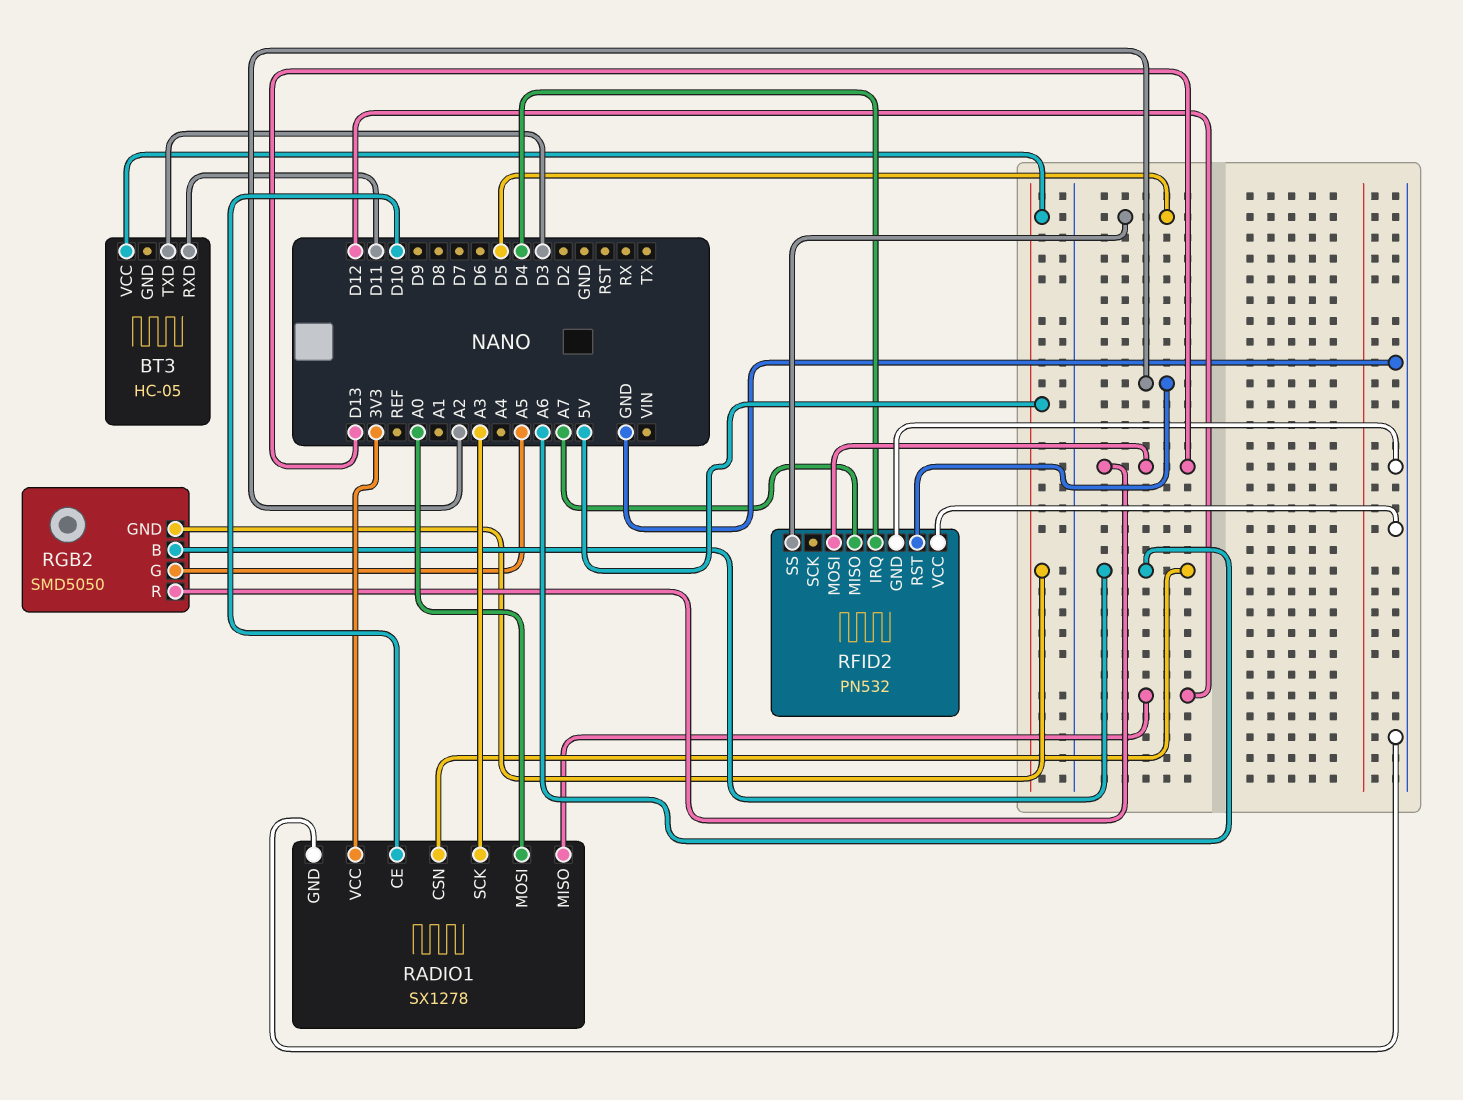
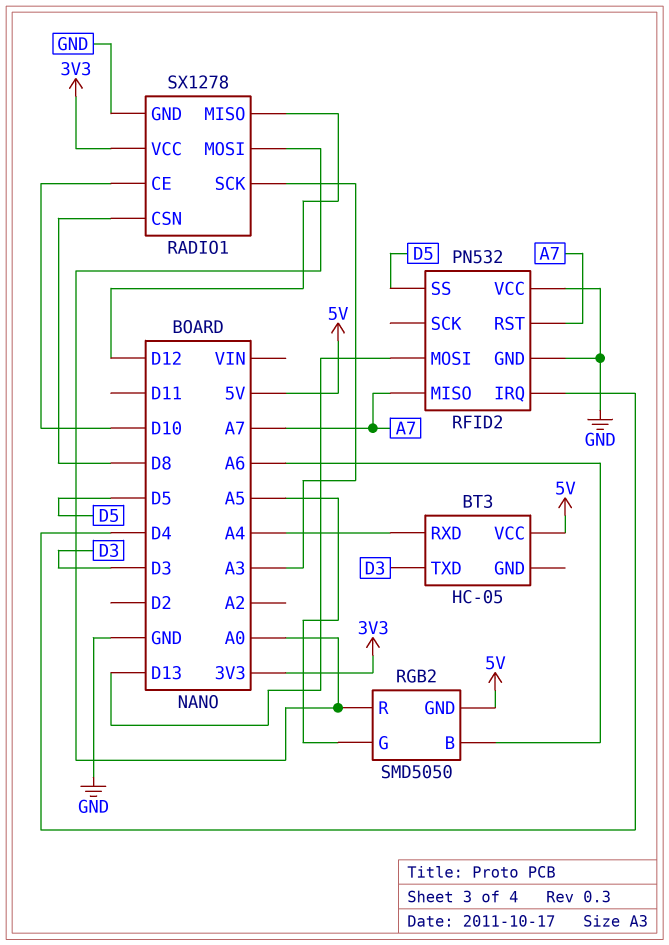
BT3 pin RXD: D11 -> A4
RADIO1 pin CSN: A6 -> D8
RFID2 pin RST: A2 -> A7
RGB2 pin R: D13 -> A0

